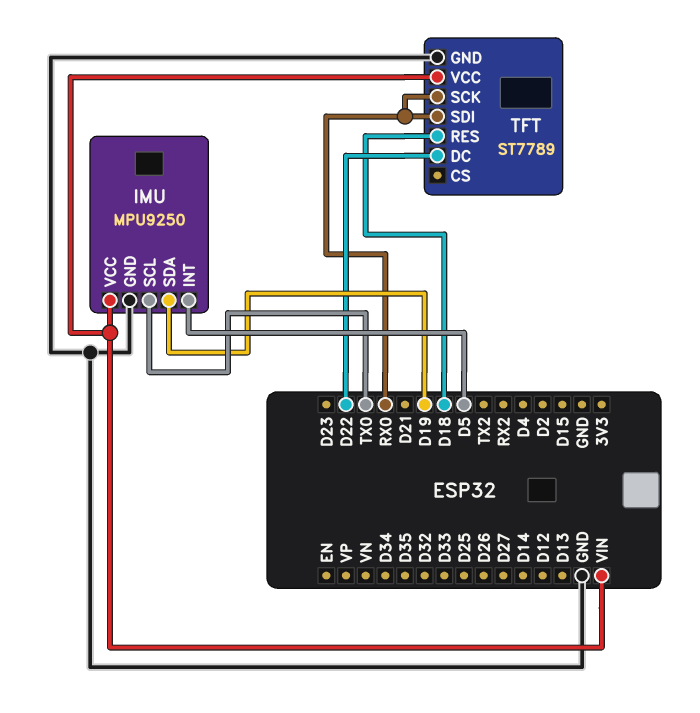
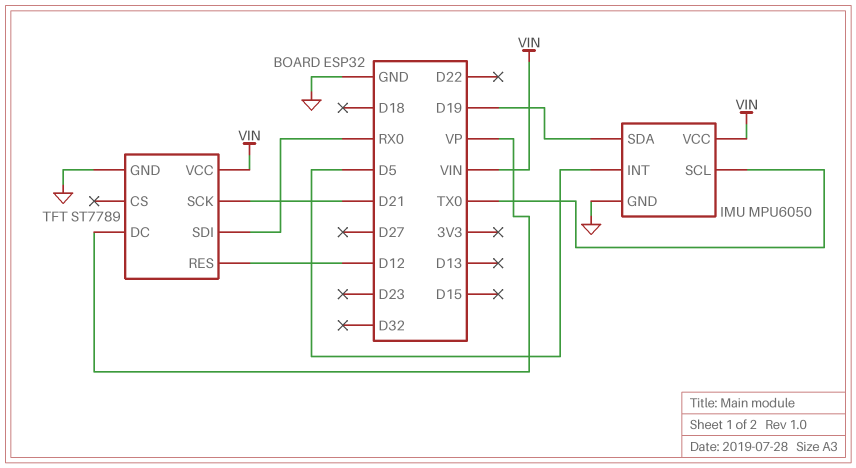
IMU: MPU9250 -> MPU6050
TFT pin DC: D22 -> VP
TFT pin RES: D18 -> D12
TFT pin SCK: RX0 -> D21

